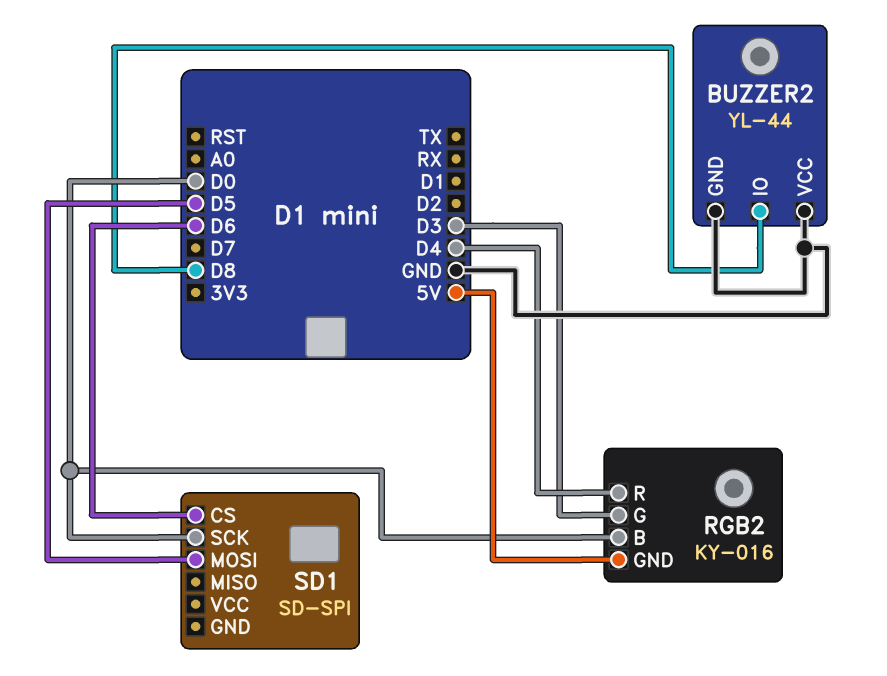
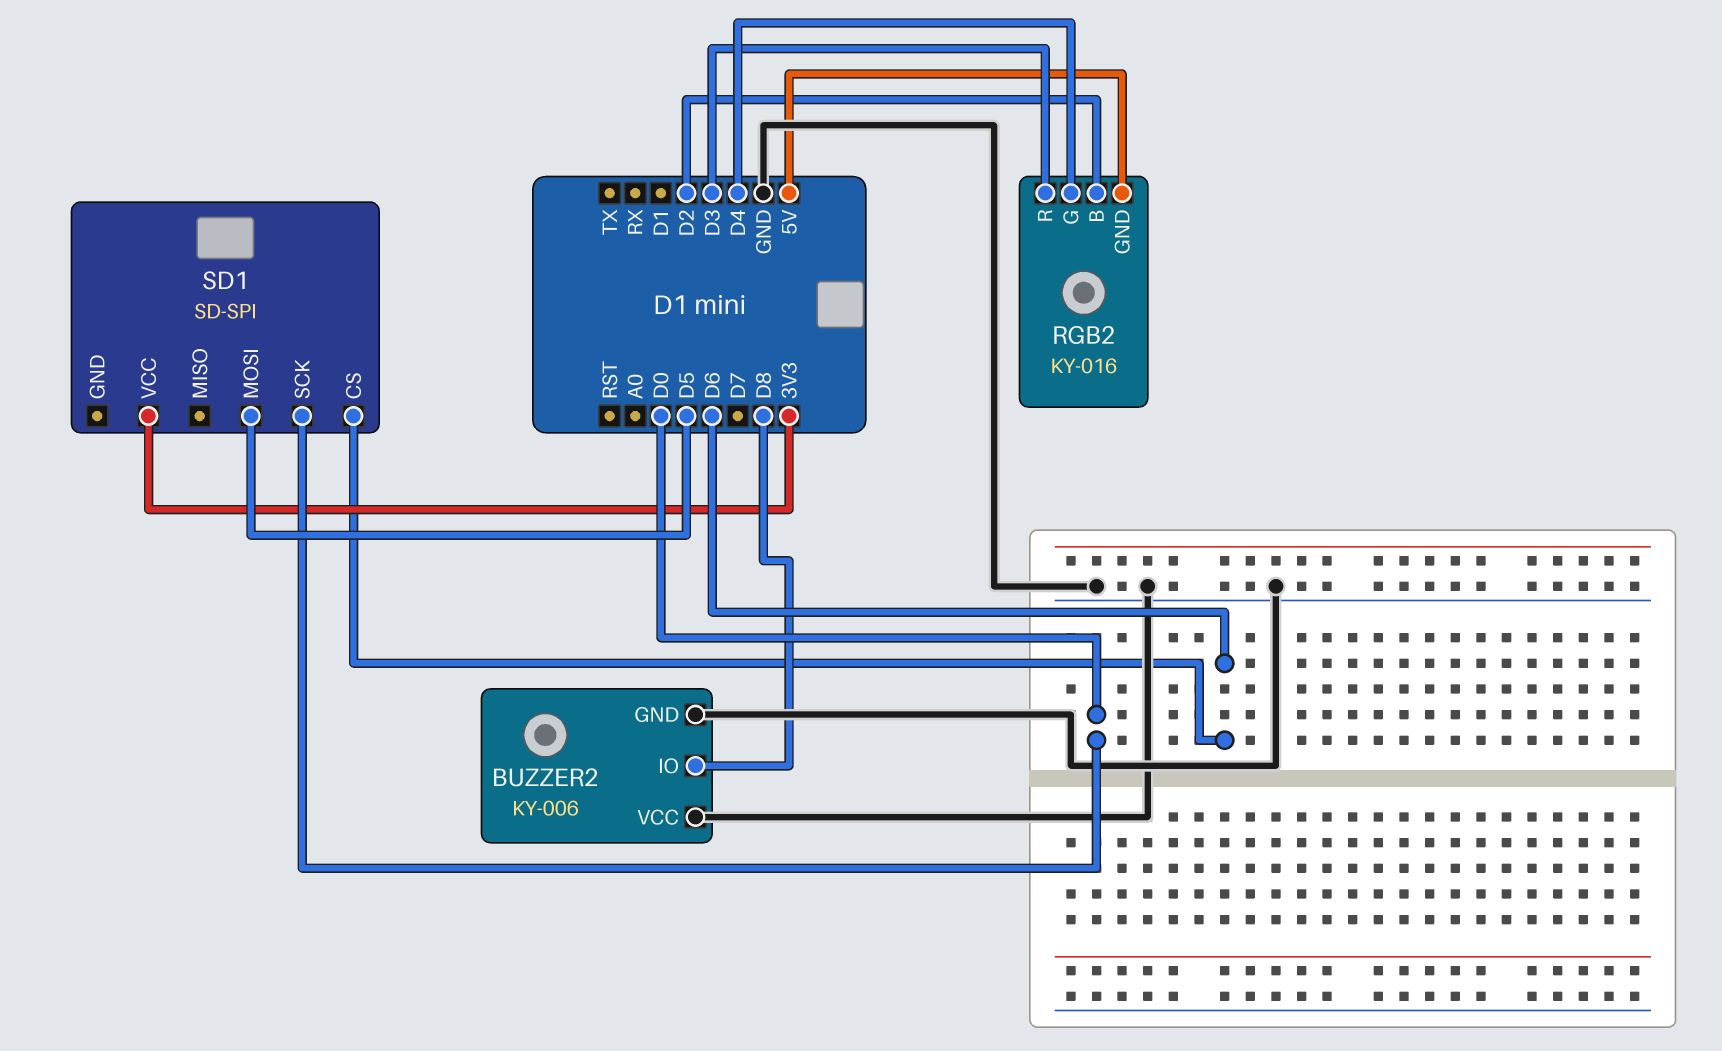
BUZZER2: YL-44 -> KY-006
RGB2 pin B: D0 -> D2
RGB2 pin G: D3 -> D4
RGB2 pin R: D4 -> D3
SD1 pin VCC: none -> 3V3

